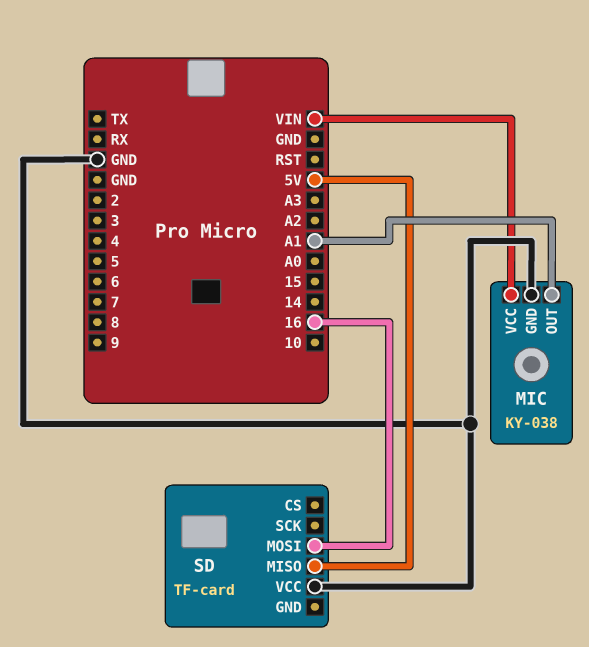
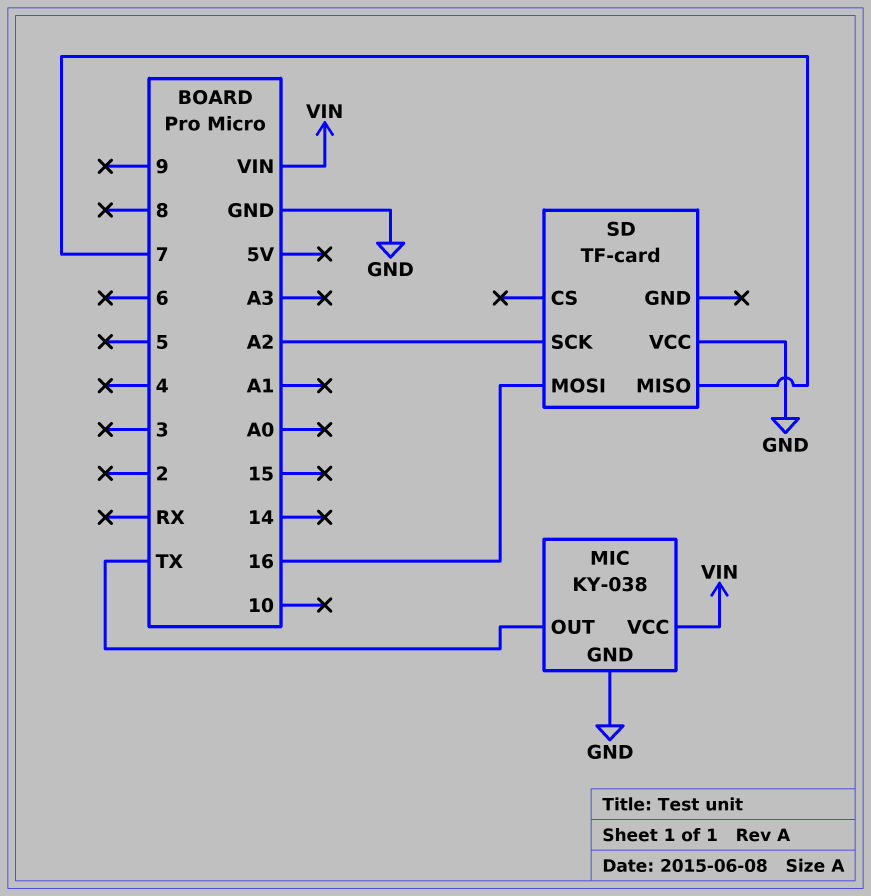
MIC pin OUT: A1 -> TX
SD pin MISO: 5V -> 7
SD pin SCK: none -> A2

